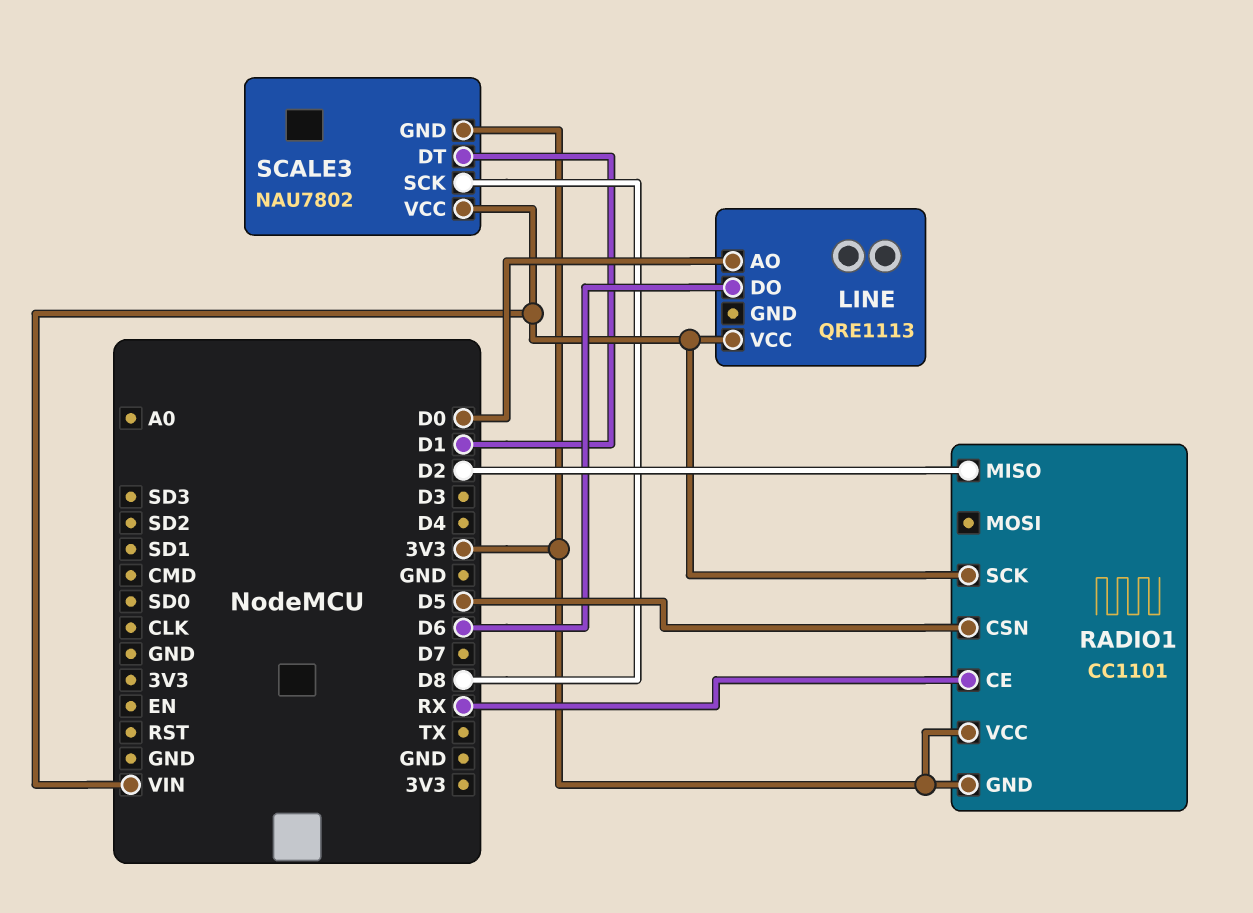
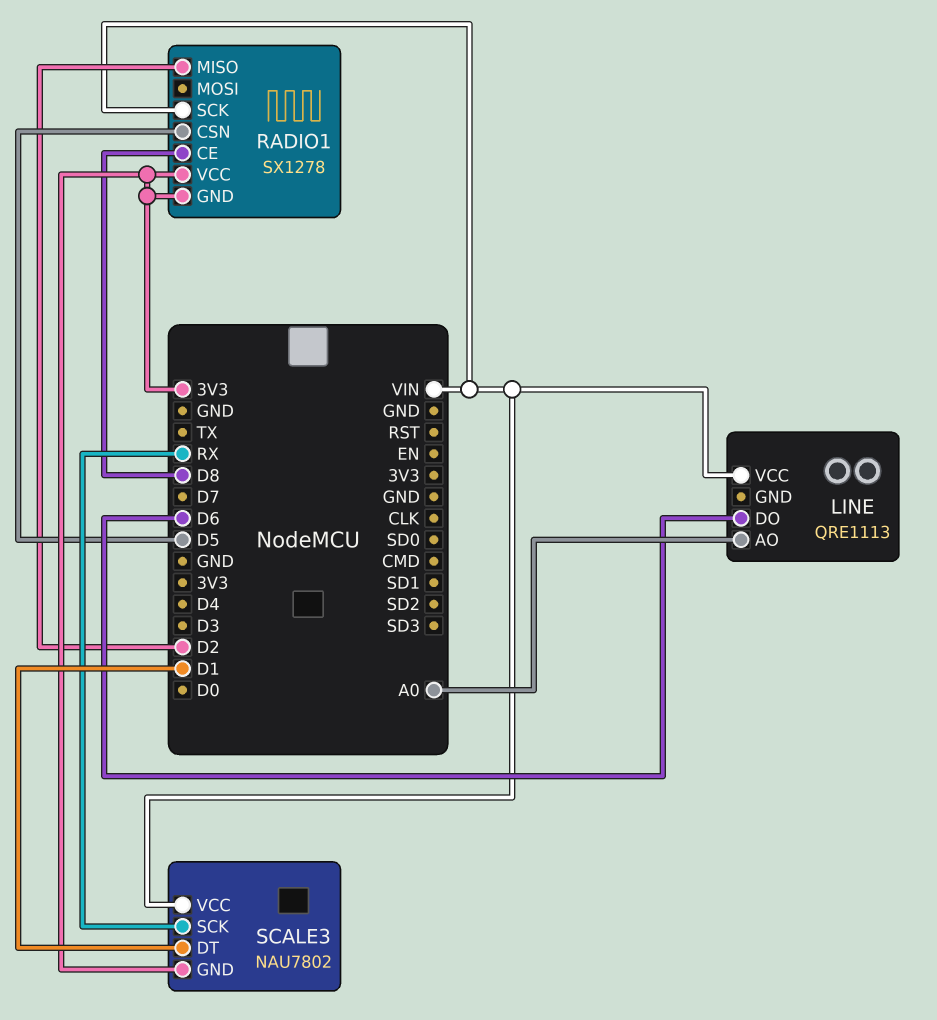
LINE pin AO: D0 -> A0
RADIO1: CC1101 -> SX1278
RADIO1 pin CE: RX -> D8
SCALE3 pin SCK: D8 -> RX

